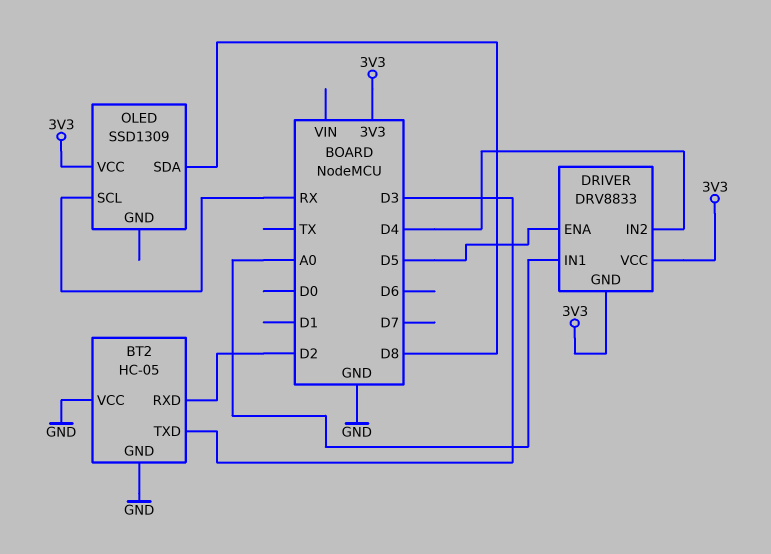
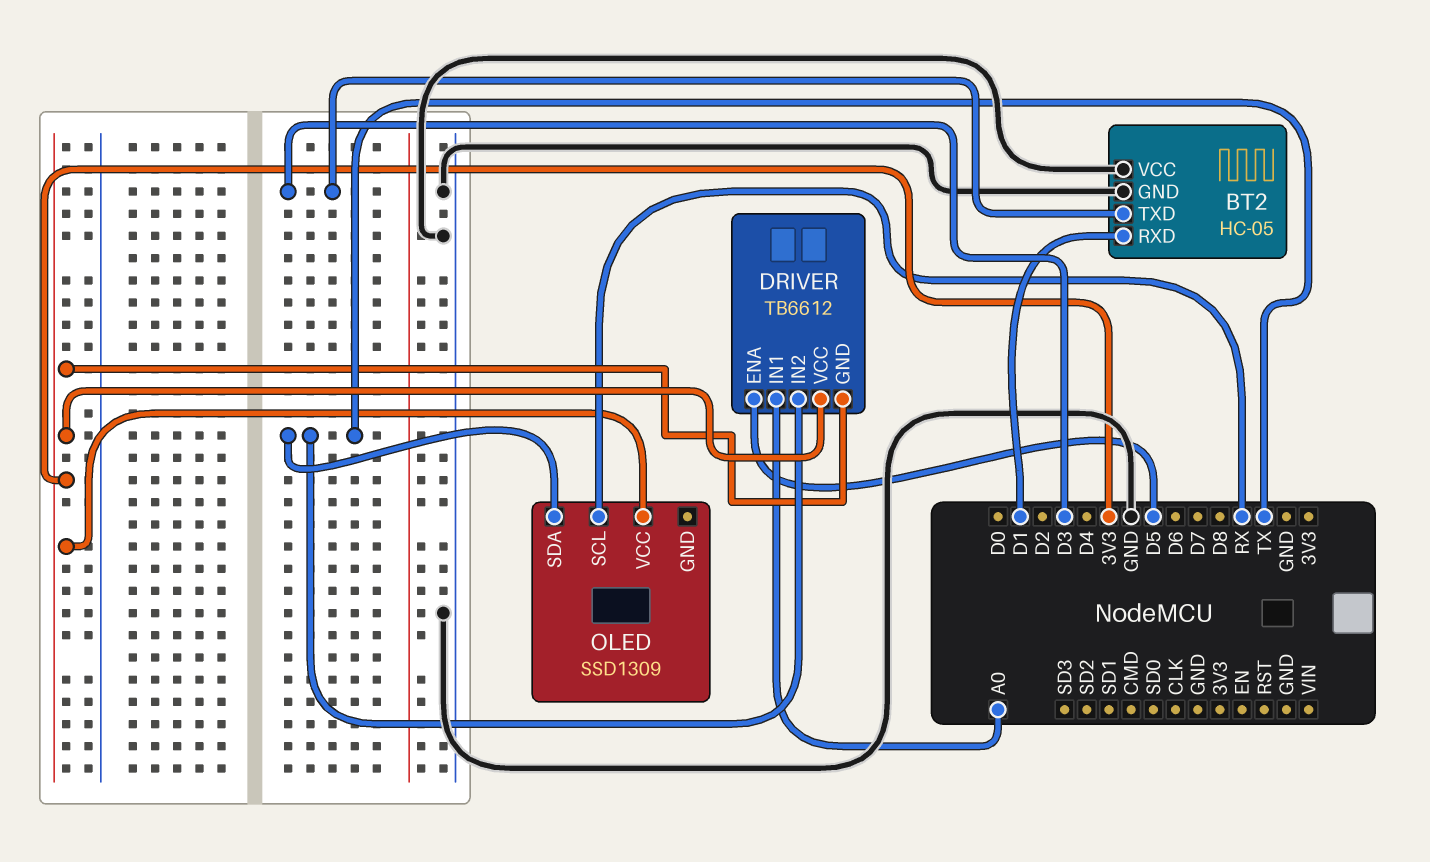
BT2 pin RXD: D2 -> D1
DRIVER: DRV8833 -> TB6612
DRIVER pin IN2: D4 -> TX
OLED pin SDA: D8 -> TX

